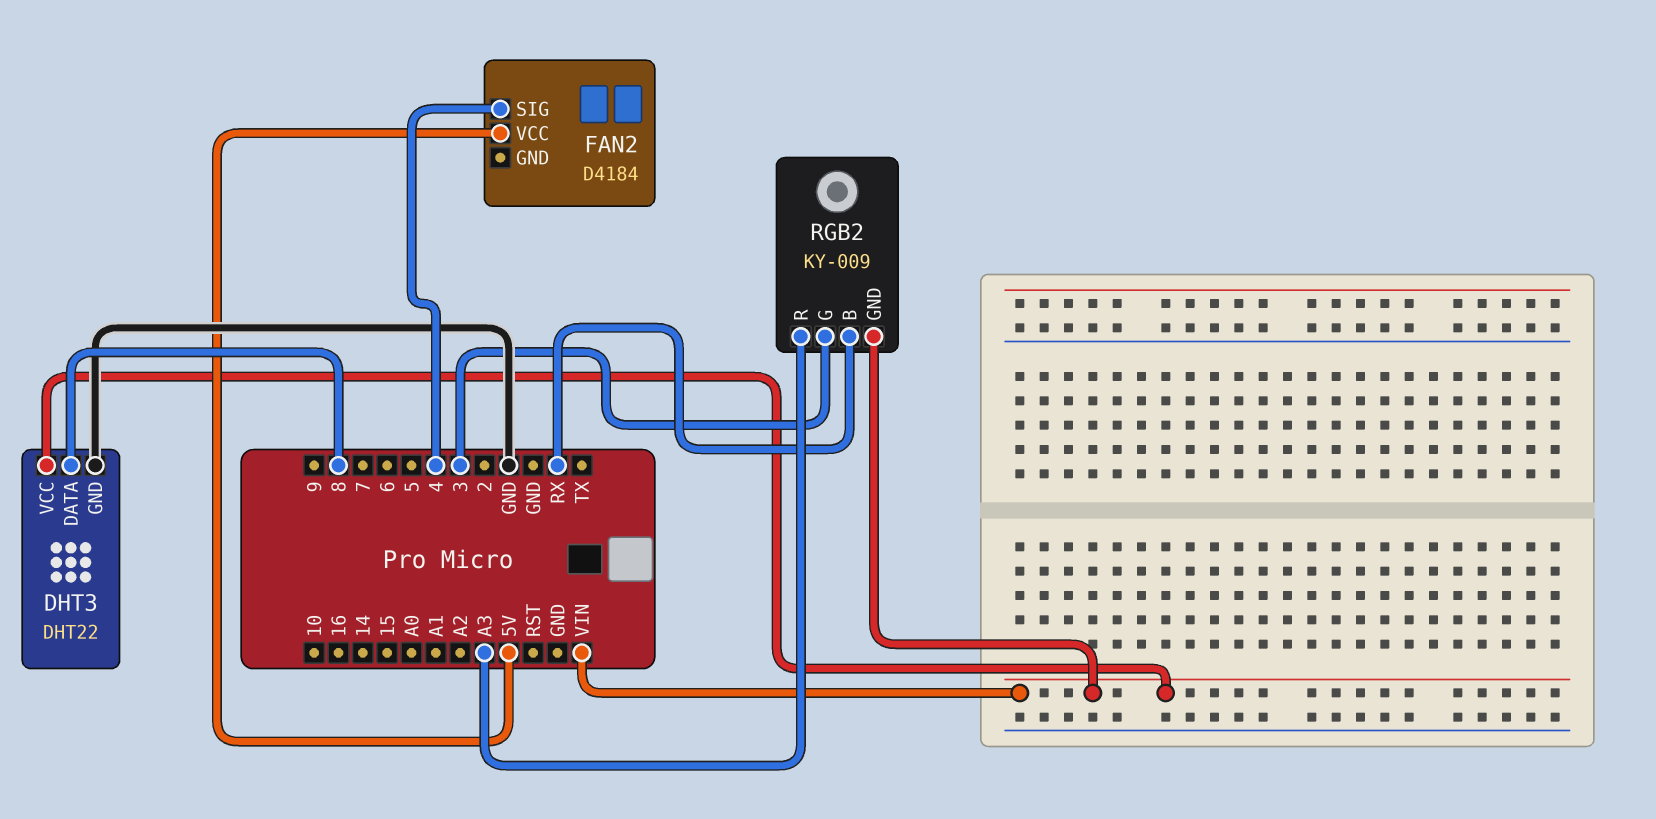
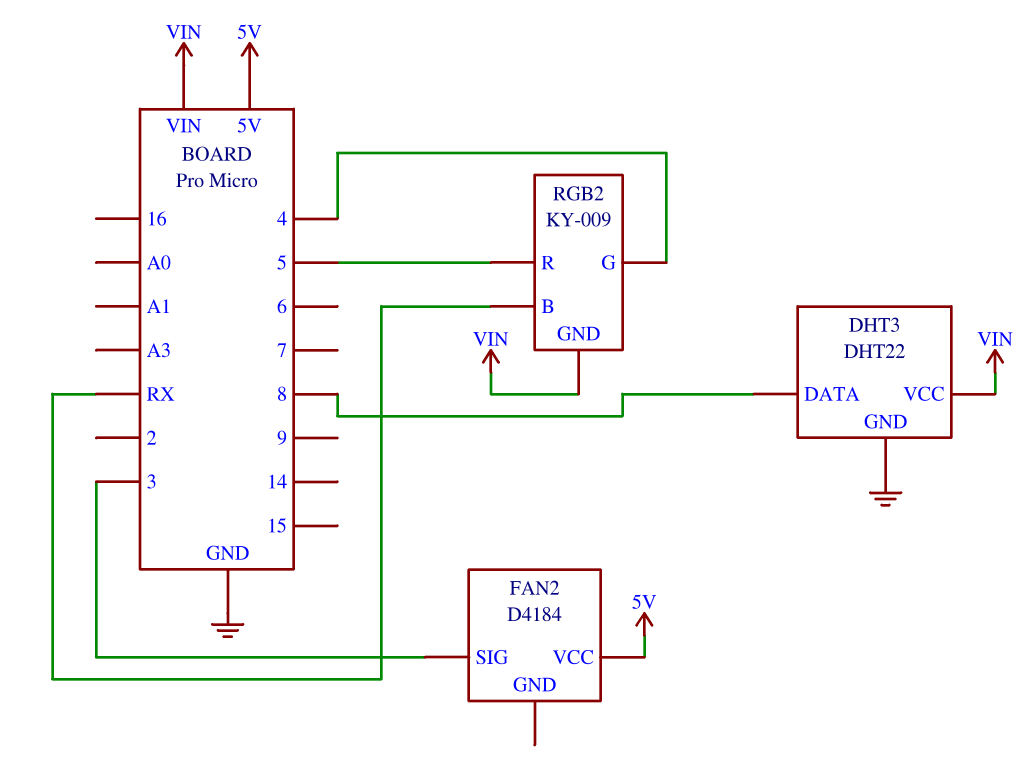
FAN2 pin SIG: 4 -> 3
RGB2 pin G: 3 -> 4
RGB2 pin R: A3 -> 5

